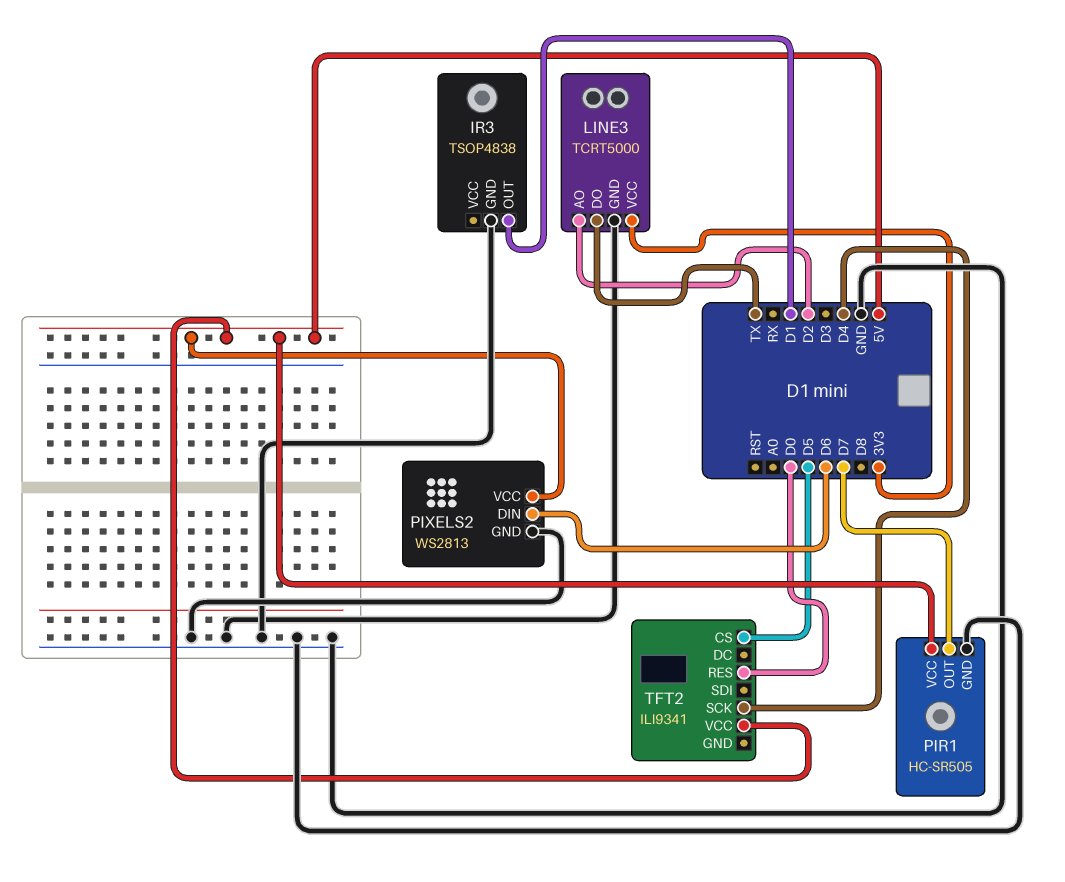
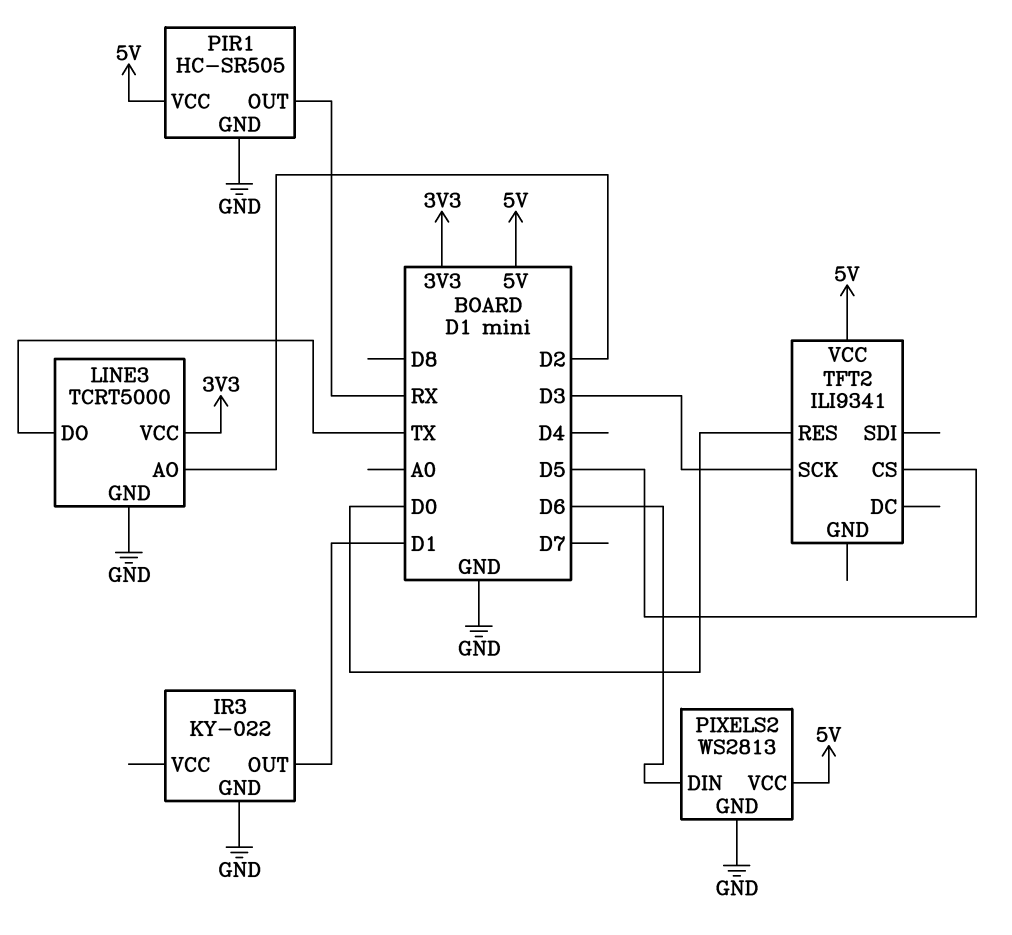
IR3: TSOP4838 -> KY-022
PIR1 pin OUT: D7 -> RX
TFT2 pin SCK: D4 -> D3

